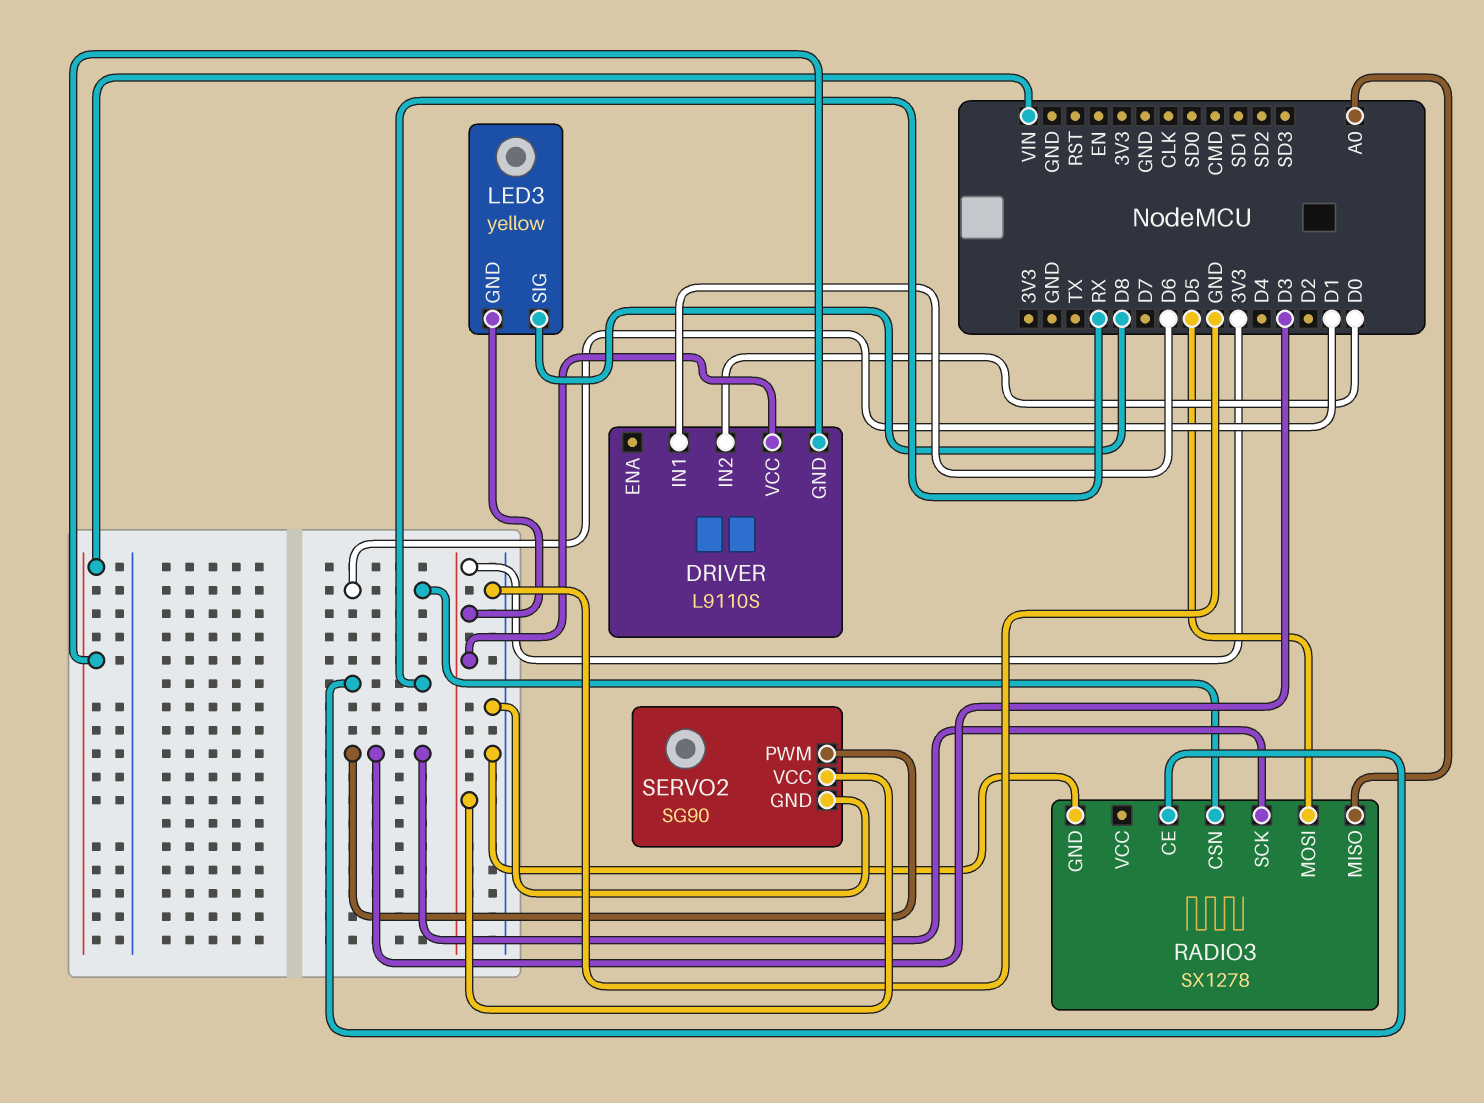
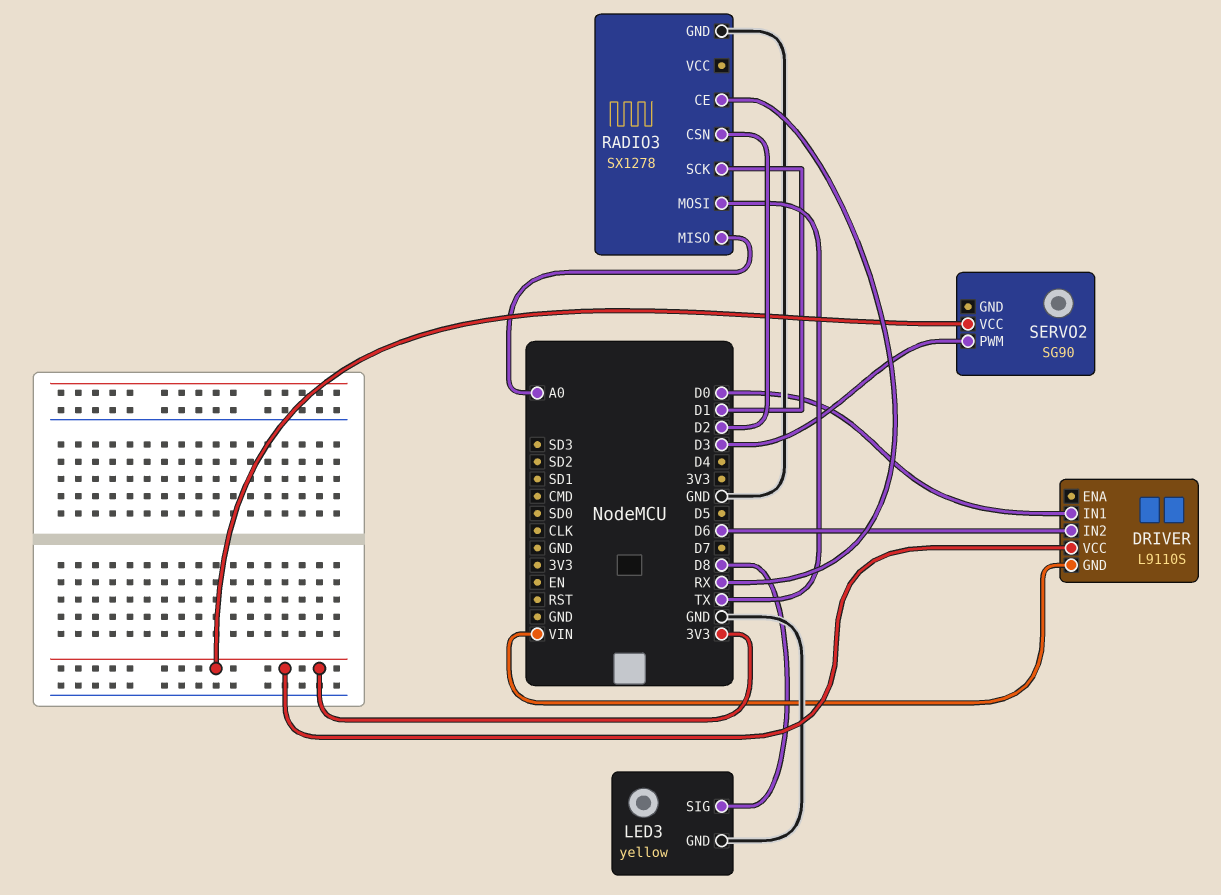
DRIVER pin IN1: D6 -> D0
DRIVER pin IN2: D0 -> D6
LED3 pin GND: 3V3 -> GND
RADIO3 pin CSN: D1 -> D2
RADIO3 pin MOSI: D5 -> TX
RADIO3 pin SCK: D3 -> D1
SERVO2 pin GND: GND -> none

